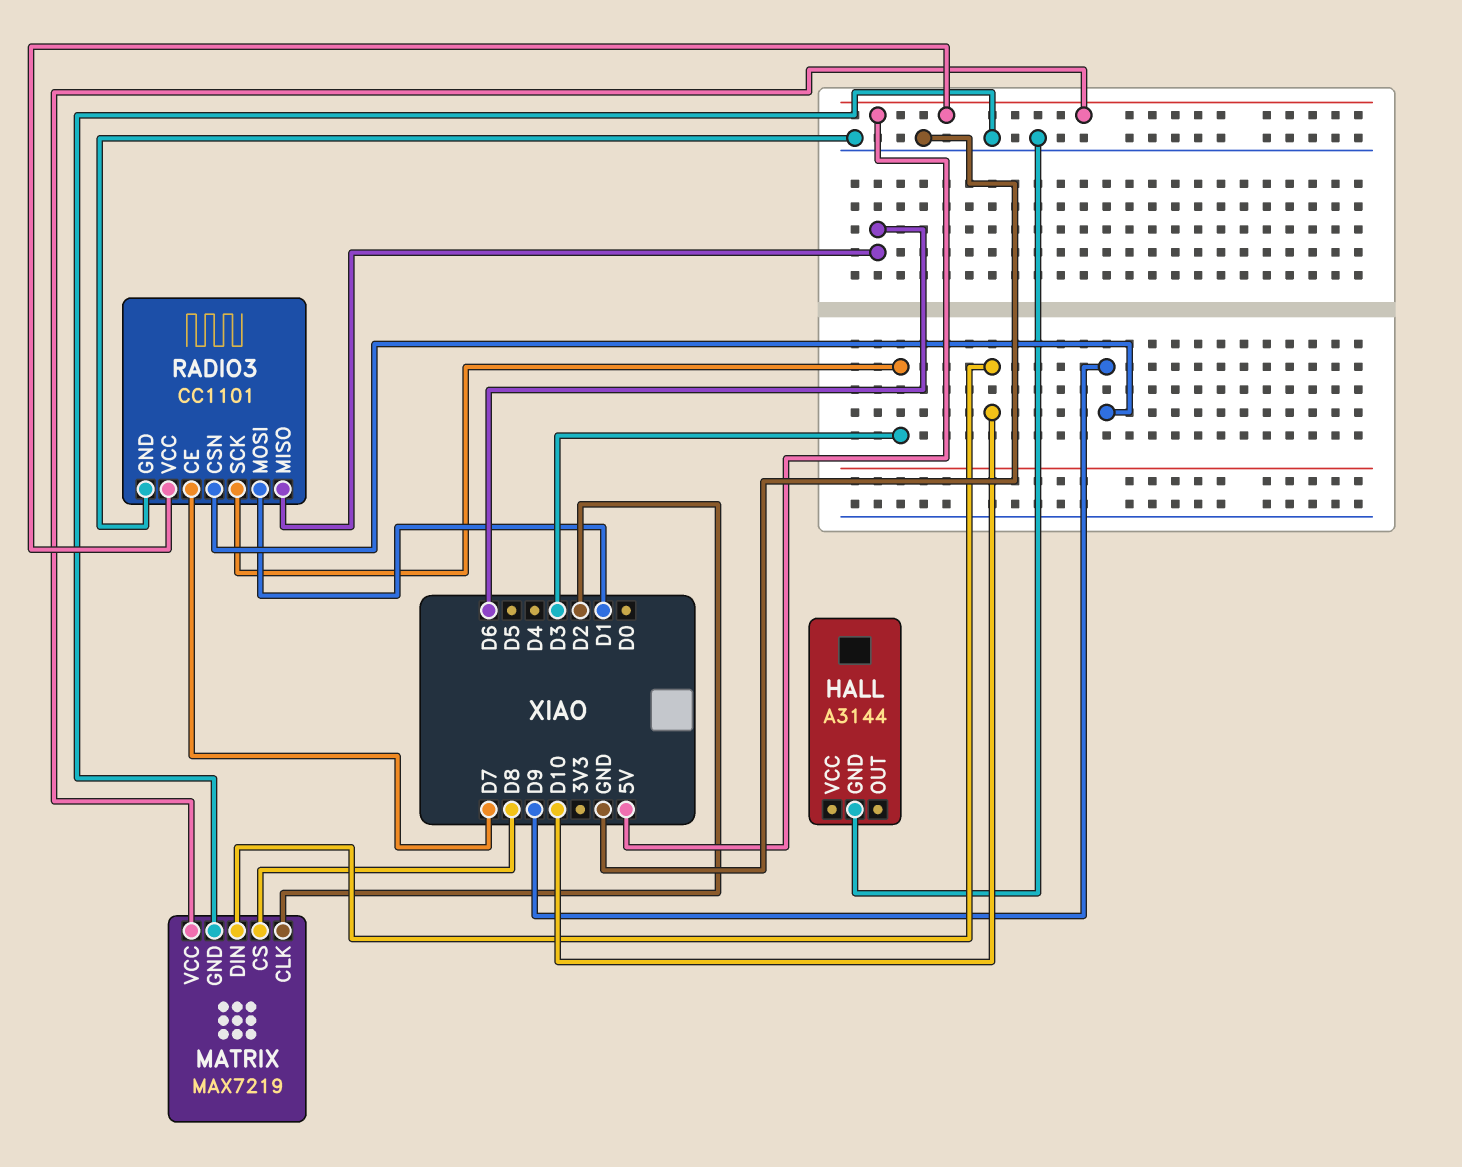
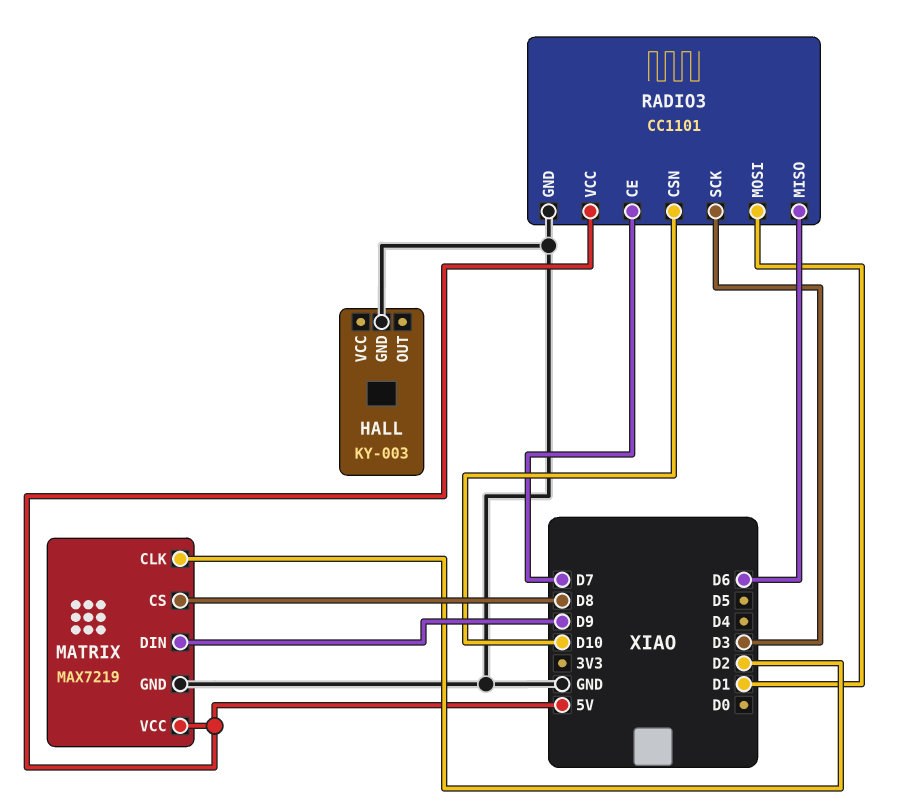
HALL: A3144 -> KY-003
MATRIX pin DIN: D10 -> D9
RADIO3 pin CSN: D9 -> D10

